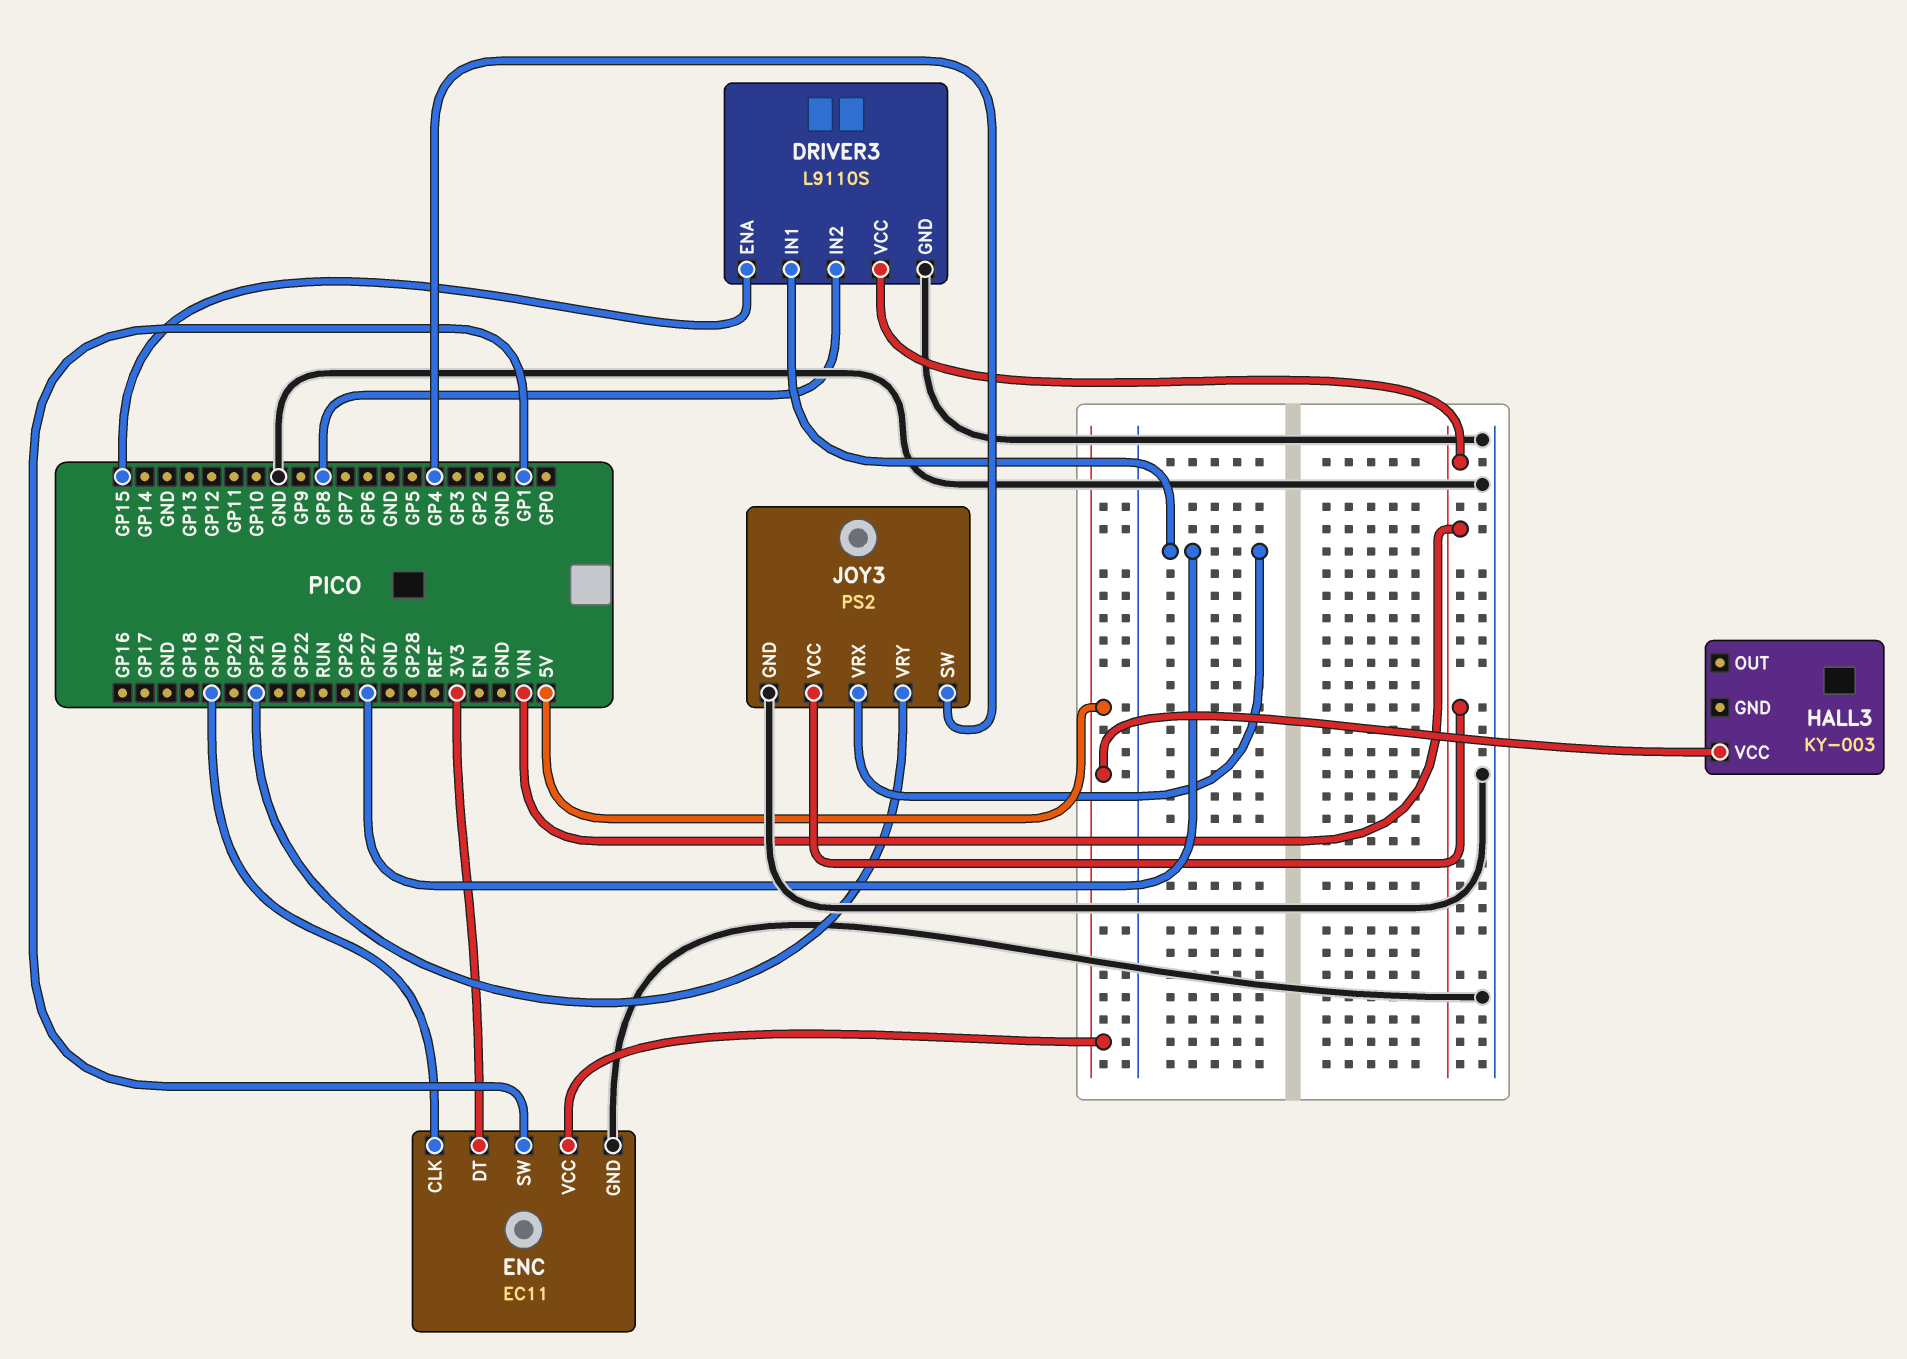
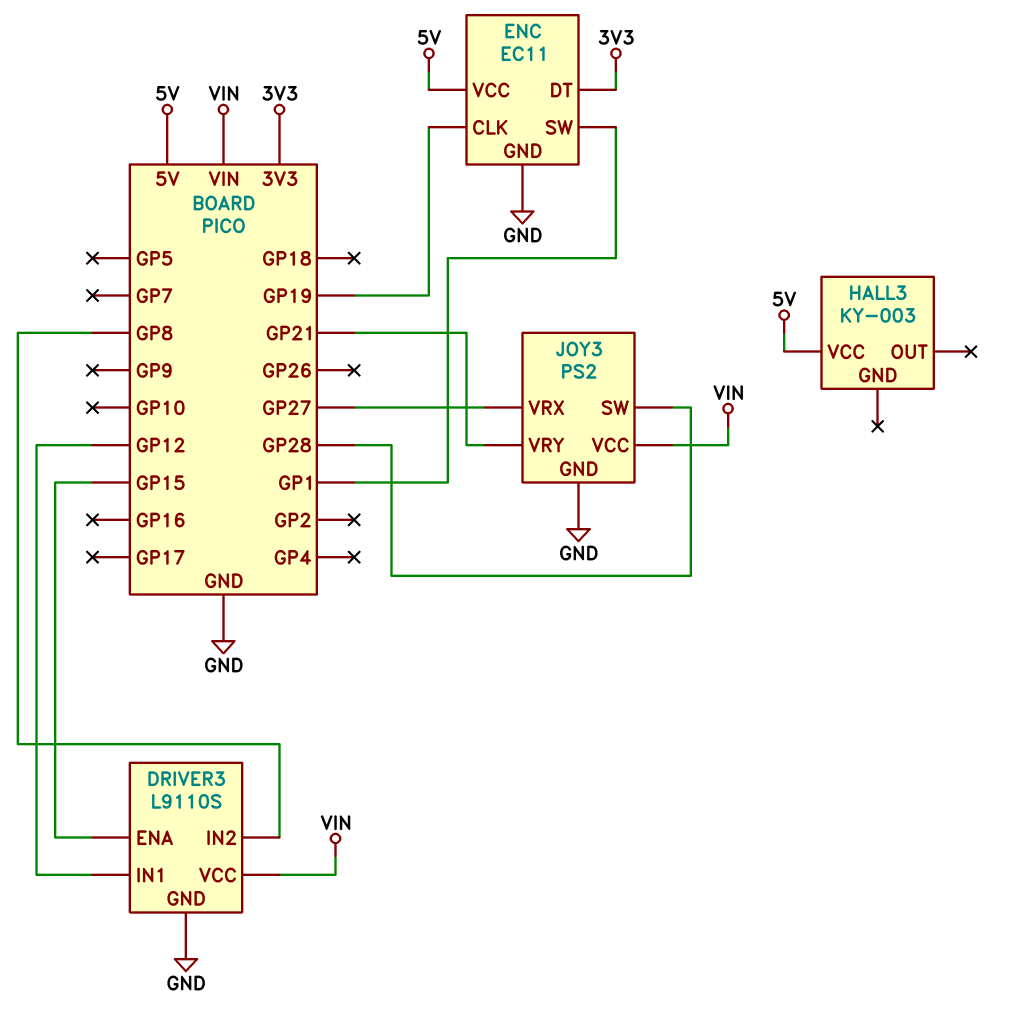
DRIVER3 pin IN1: GP27 -> GP12
JOY3 pin SW: GP4 -> GP28

